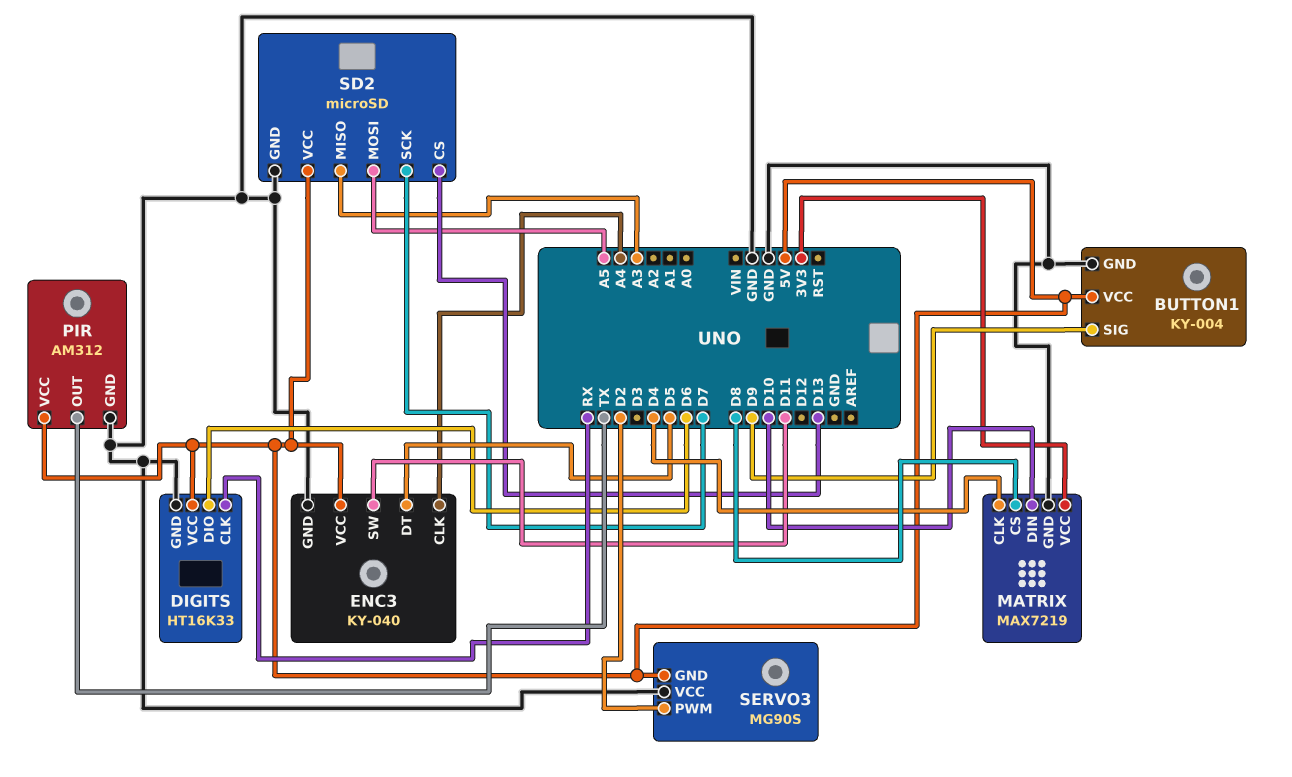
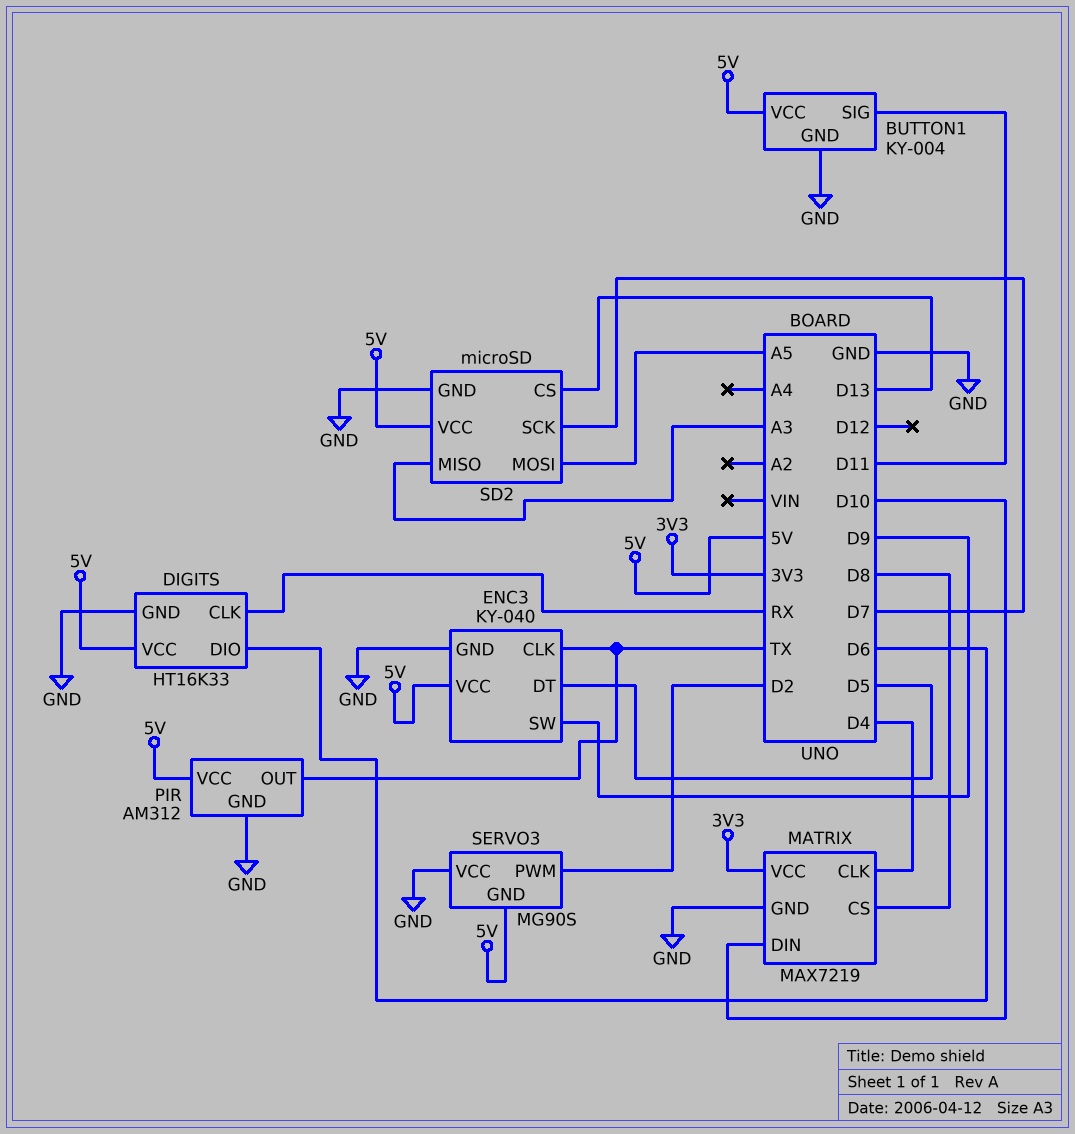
BUTTON1 pin SIG: D9 -> D11
ENC3 pin CLK: A4 -> TX
ENC3 pin SW: D11 -> D9

